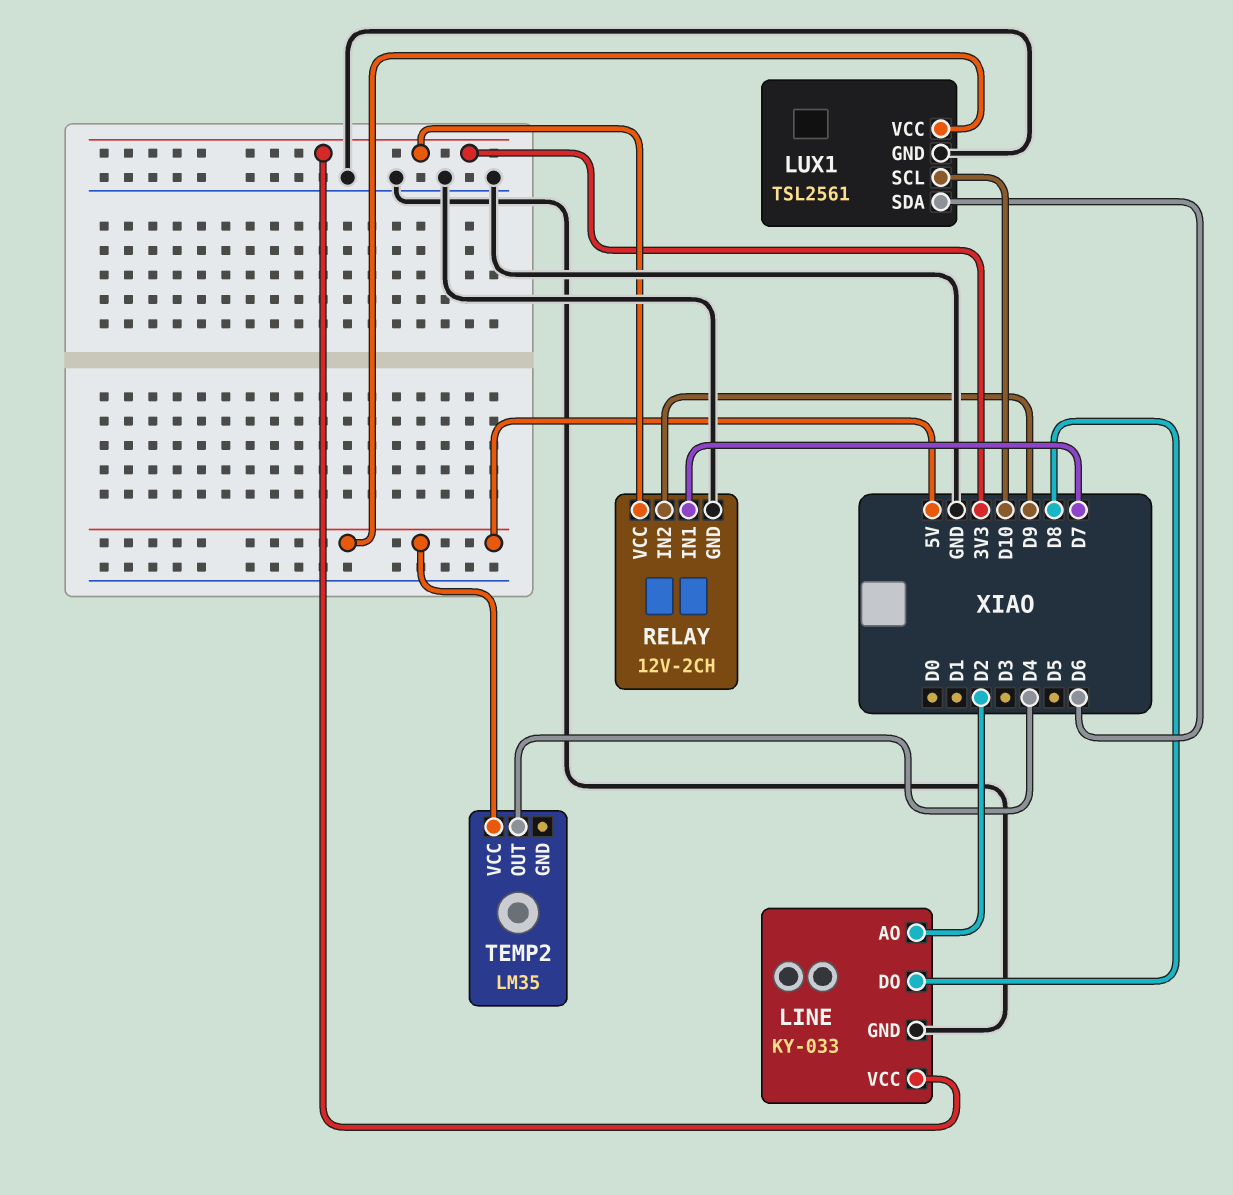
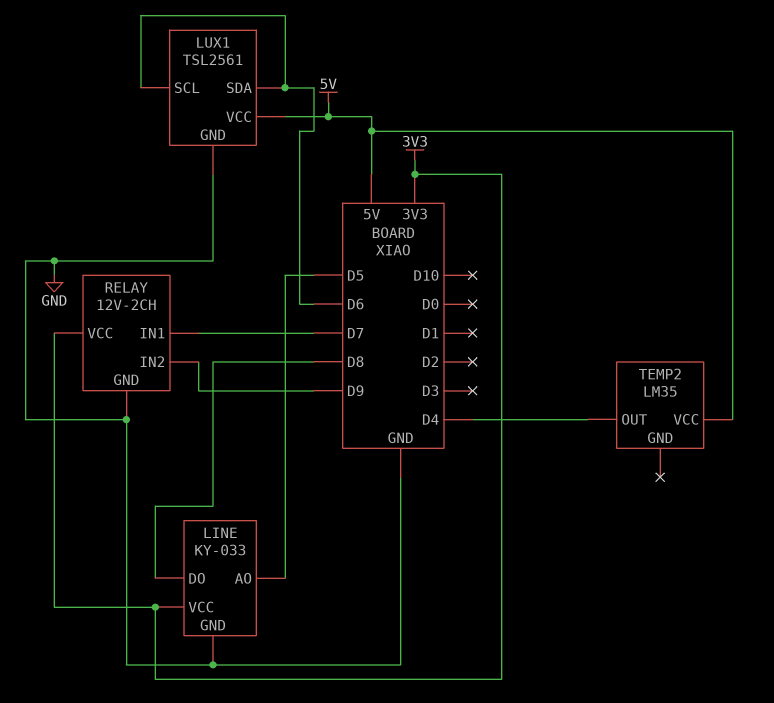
LINE pin AO: D2 -> D5
LUX1 pin SCL: D10 -> D6

